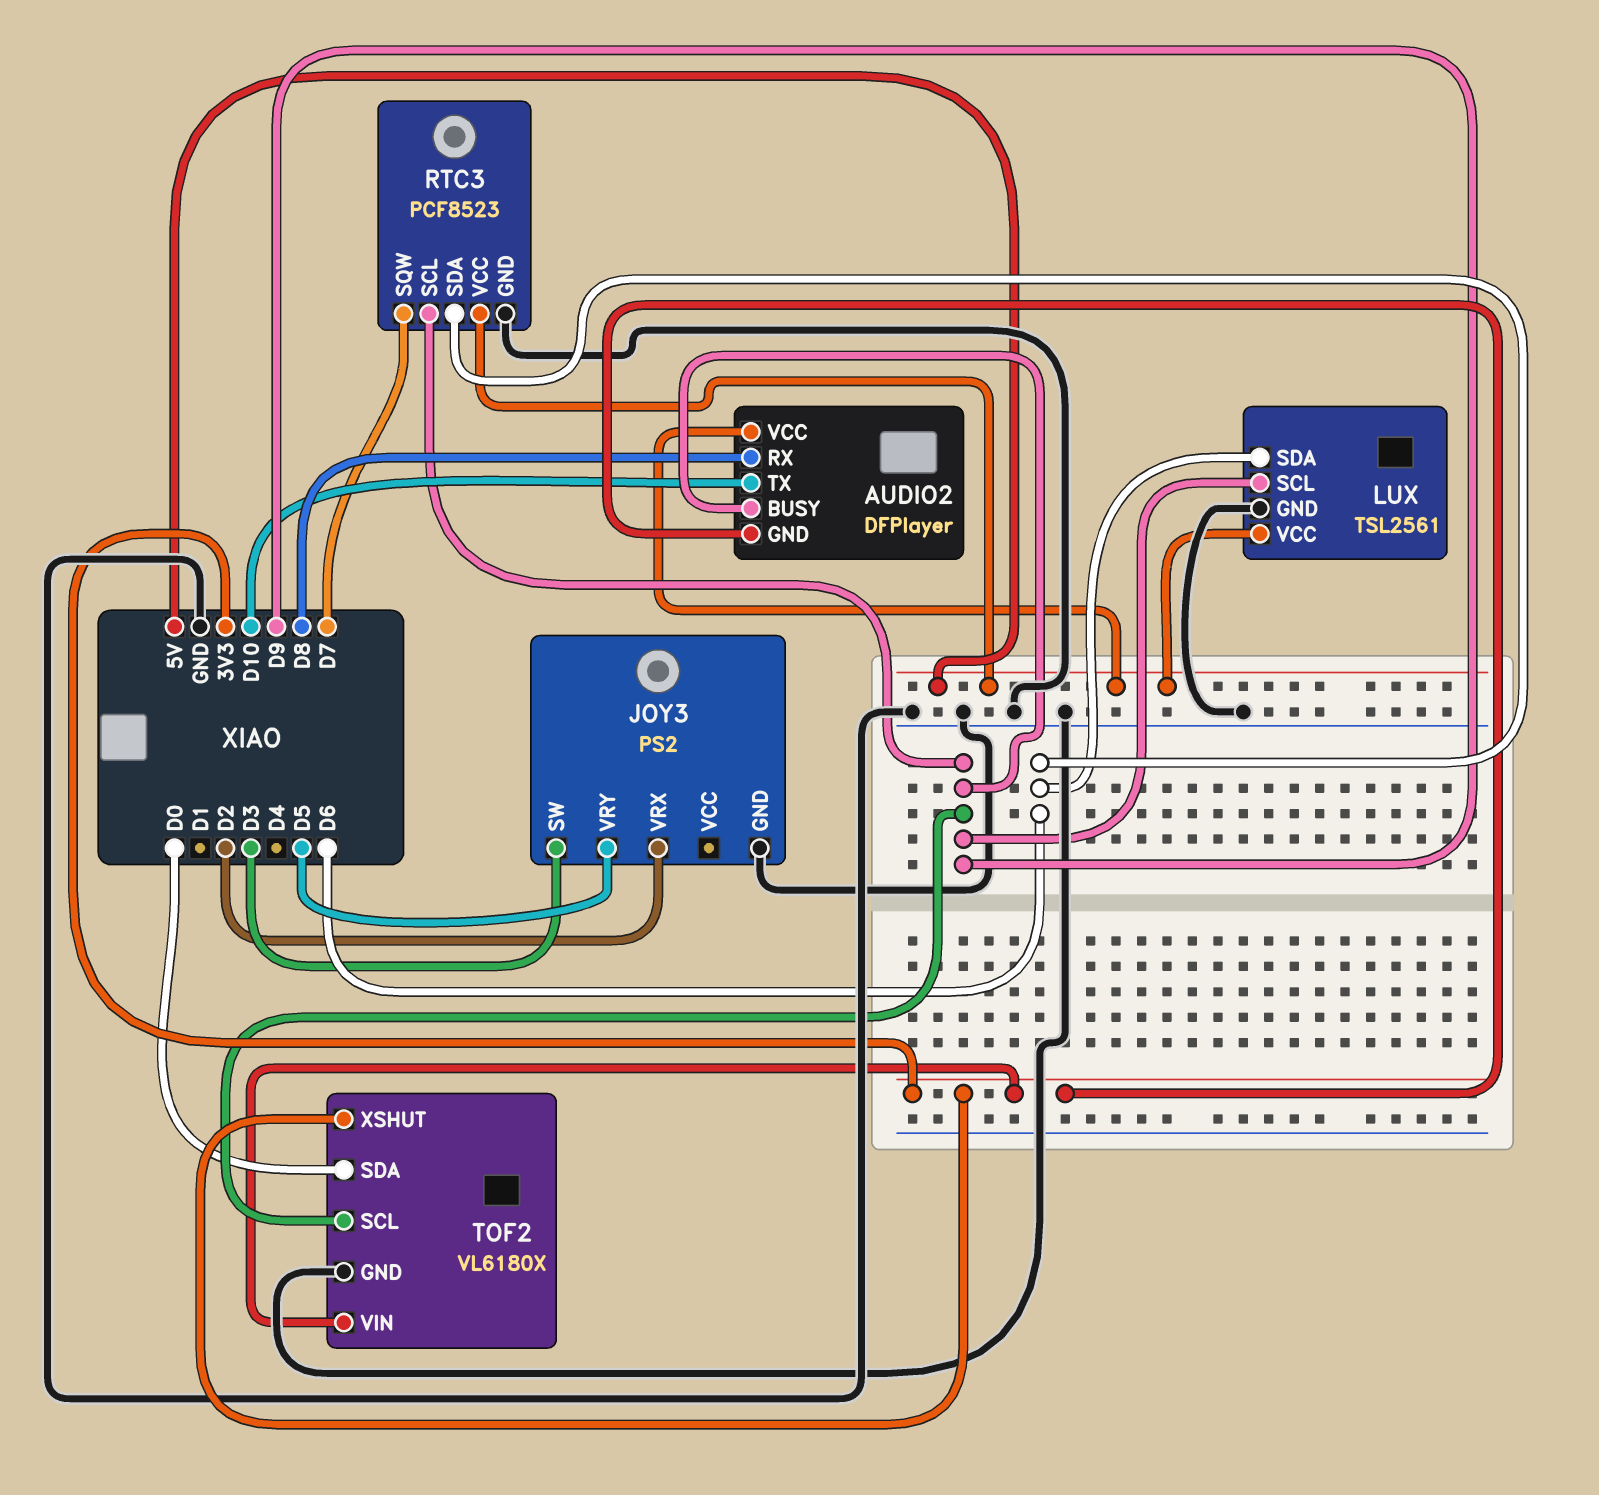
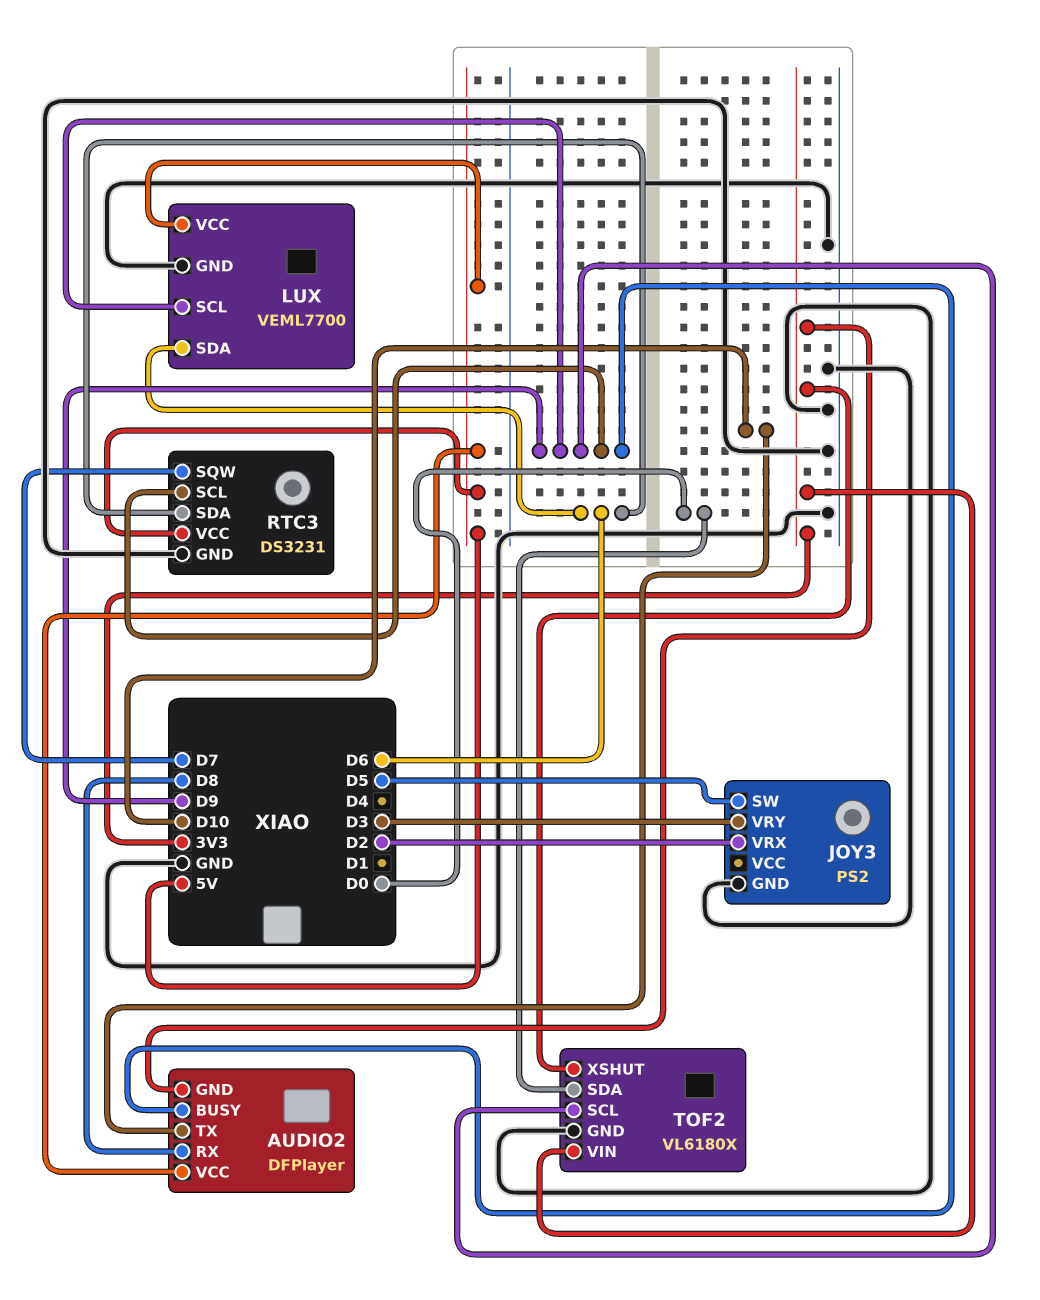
JOY3 pin SW: D3 -> D5
JOY3 pin VRY: D5 -> D3
LUX: TSL2561 -> VEML7700
RTC3: PCF8523 -> DS3231

